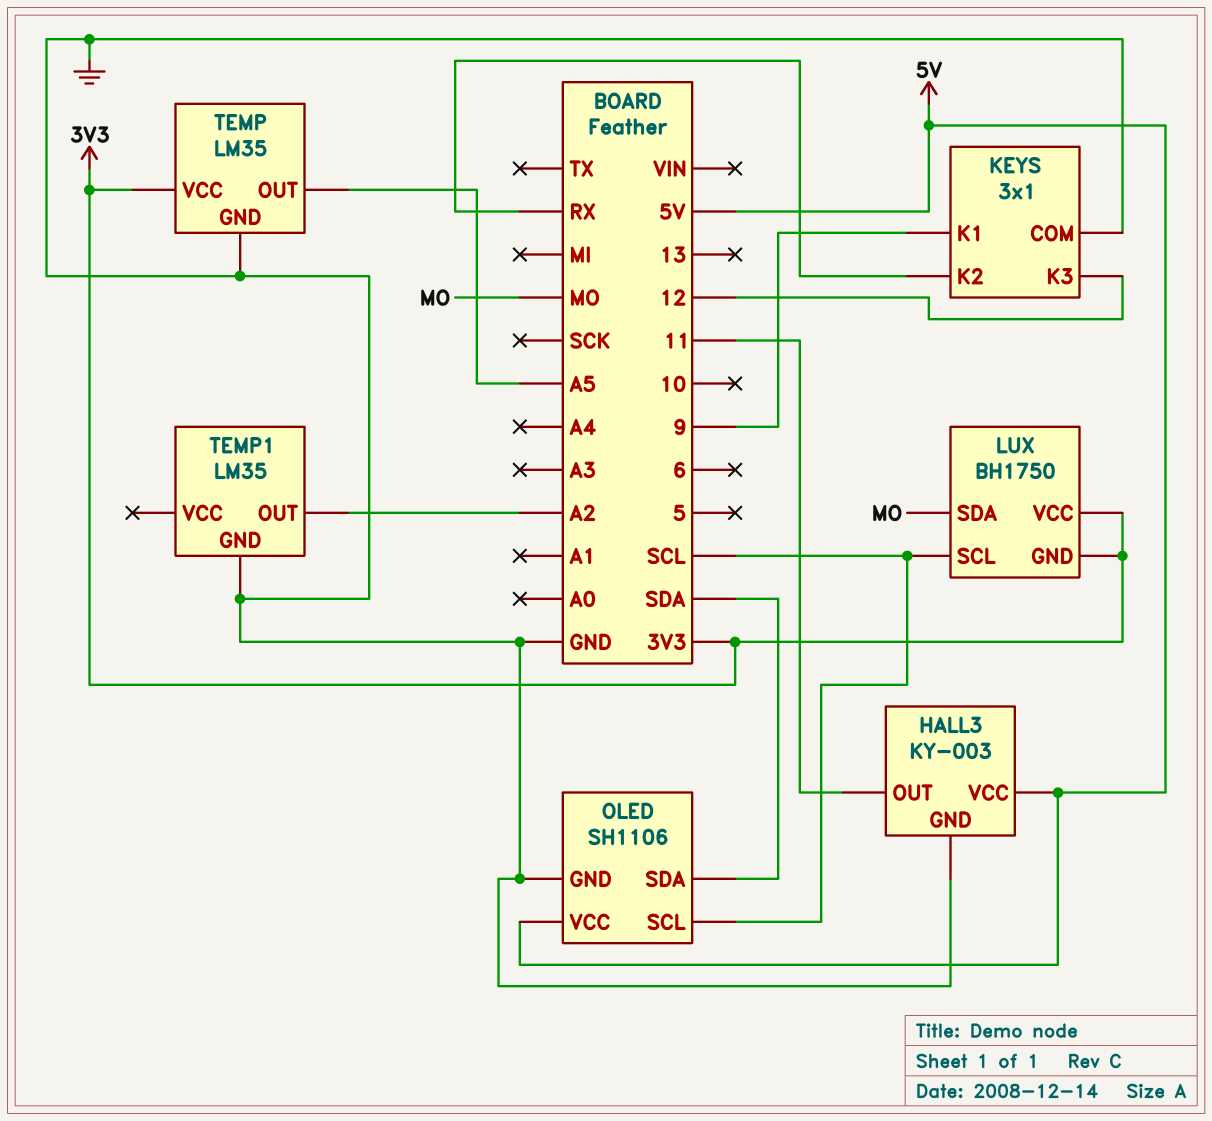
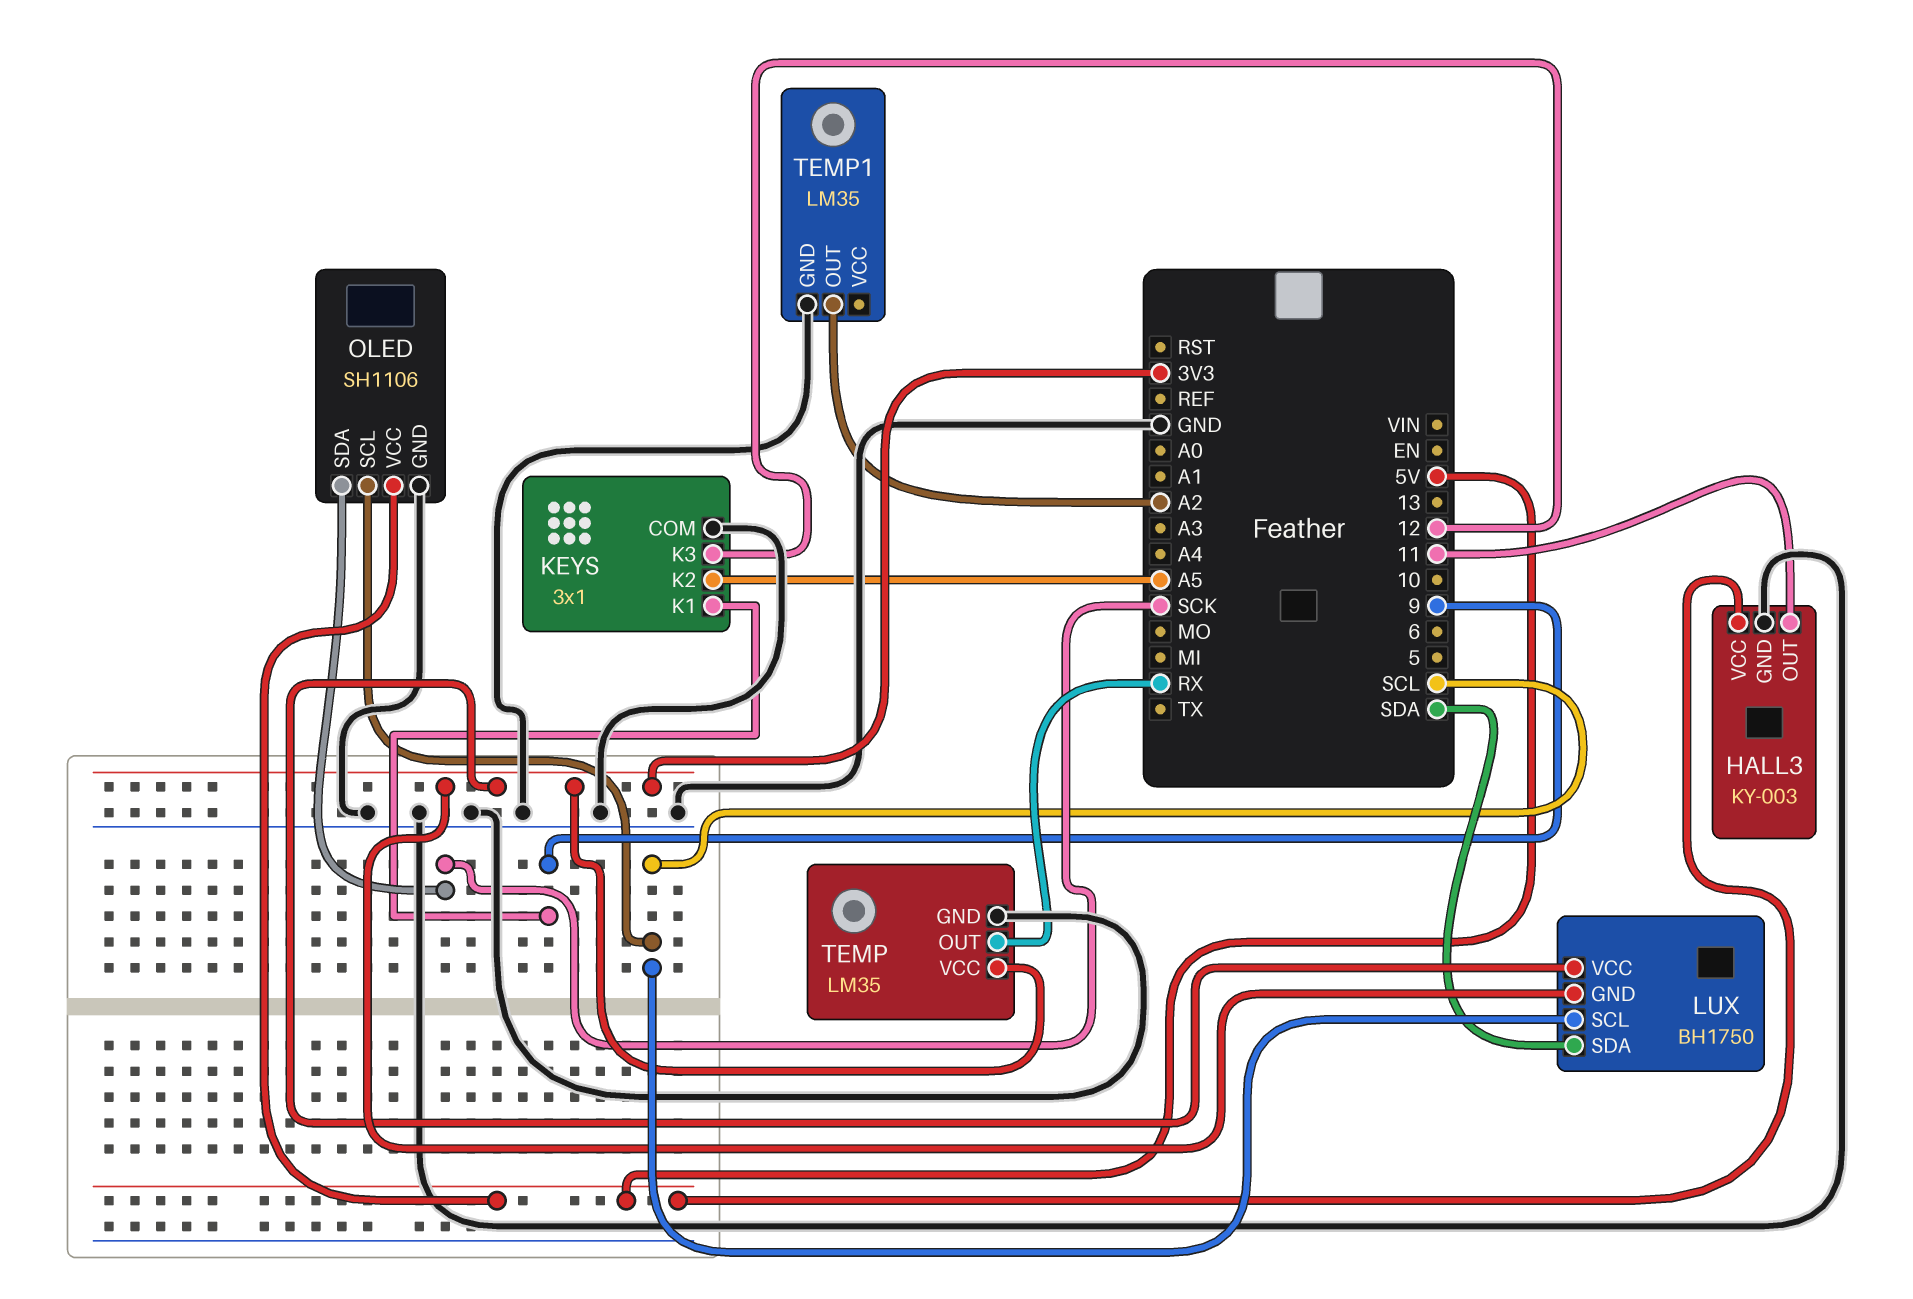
KEYS pin K2: RX -> A5
LUX pin SDA: MO -> SDA
OLED pin SDA: SDA -> SCK
TEMP pin OUT: A5 -> RX

